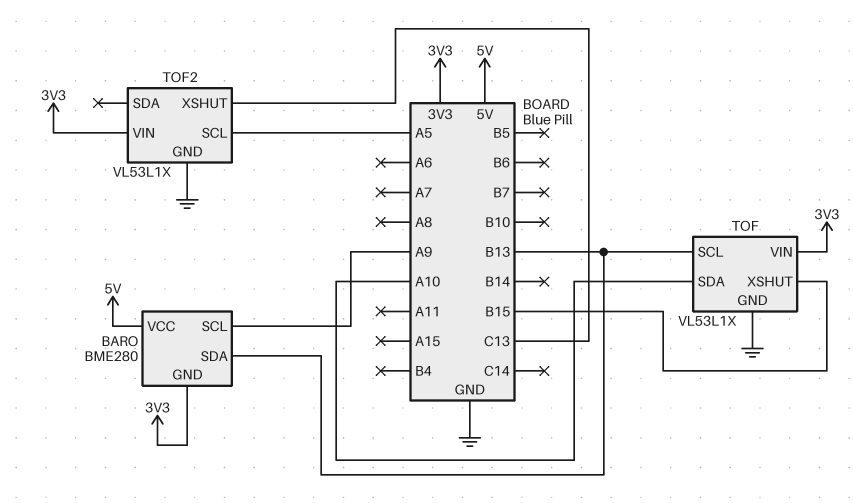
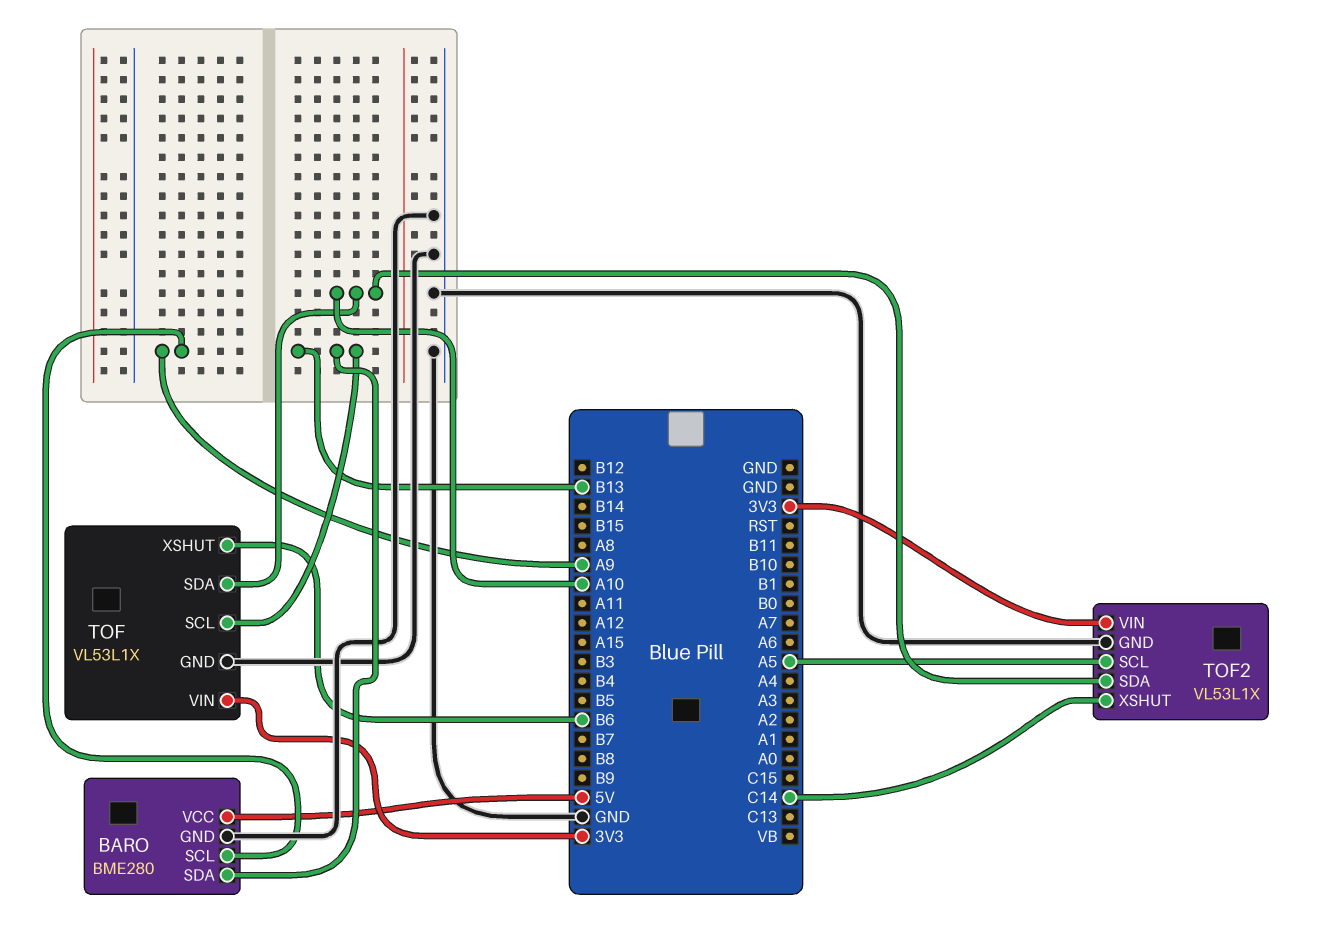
BARO pin GND: 3V3 -> GND
TOF pin XSHUT: B15 -> B6
TOF2 pin SDA: none -> A10
TOF2 pin XSHUT: C13 -> C14

